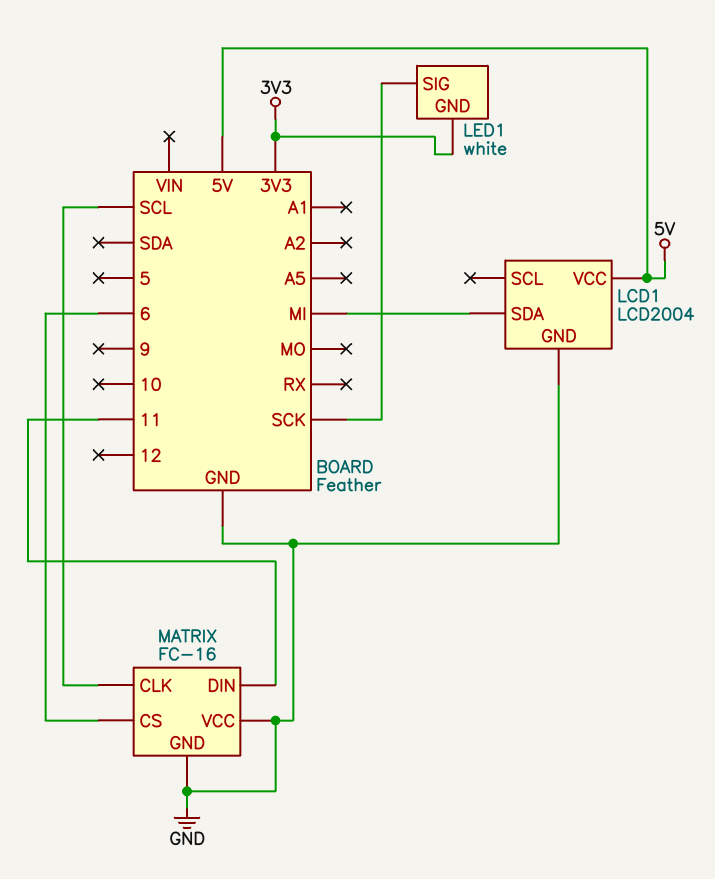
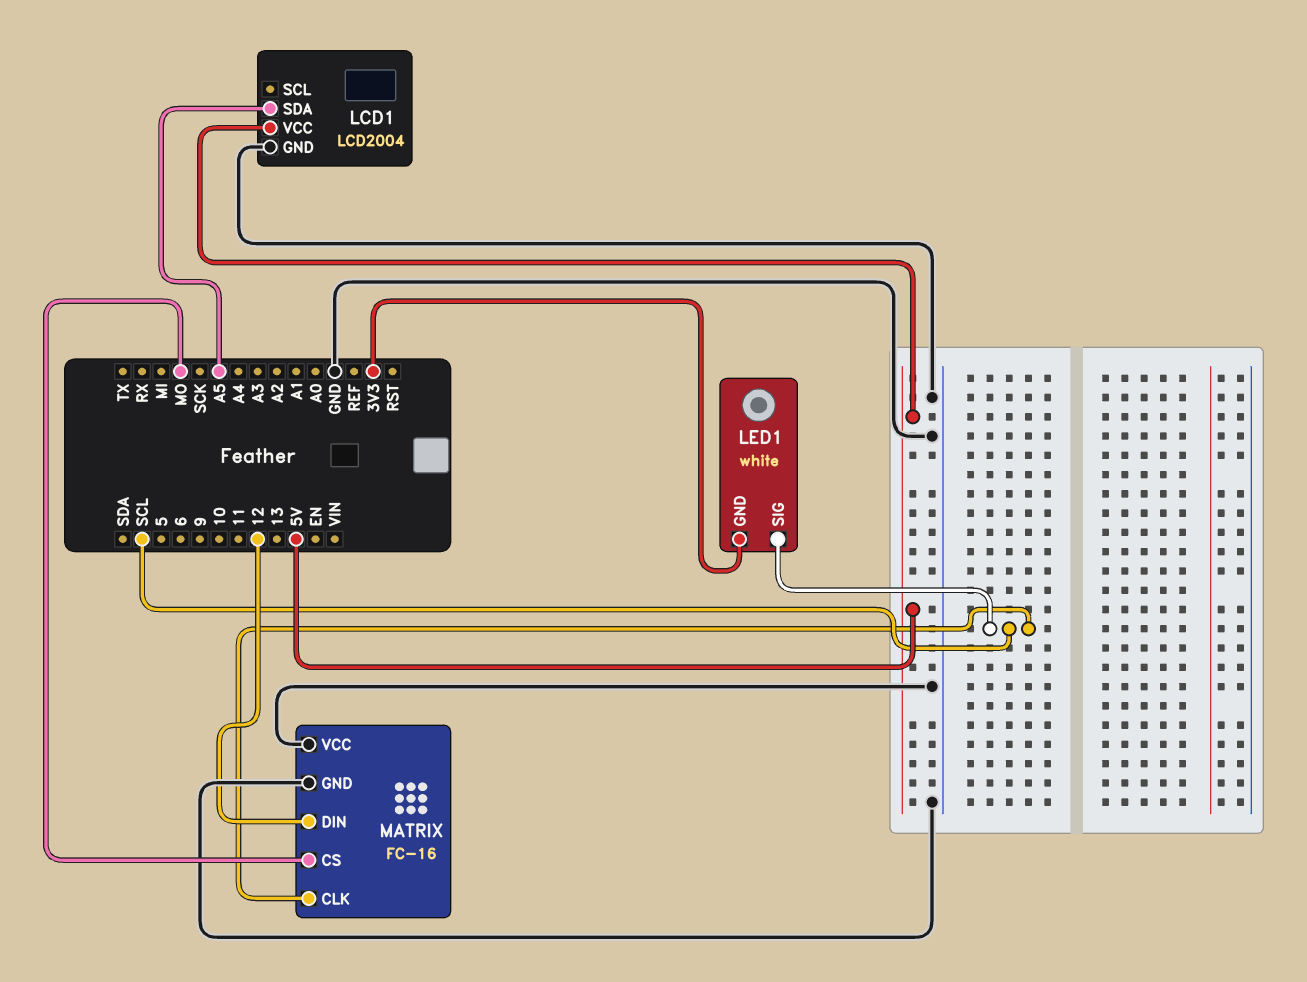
LCD1 pin SDA: MI -> A5
LED1 pin SIG: SCK -> SCL
MATRIX pin CS: 6 -> MO
MATRIX pin DIN: 11 -> 12

